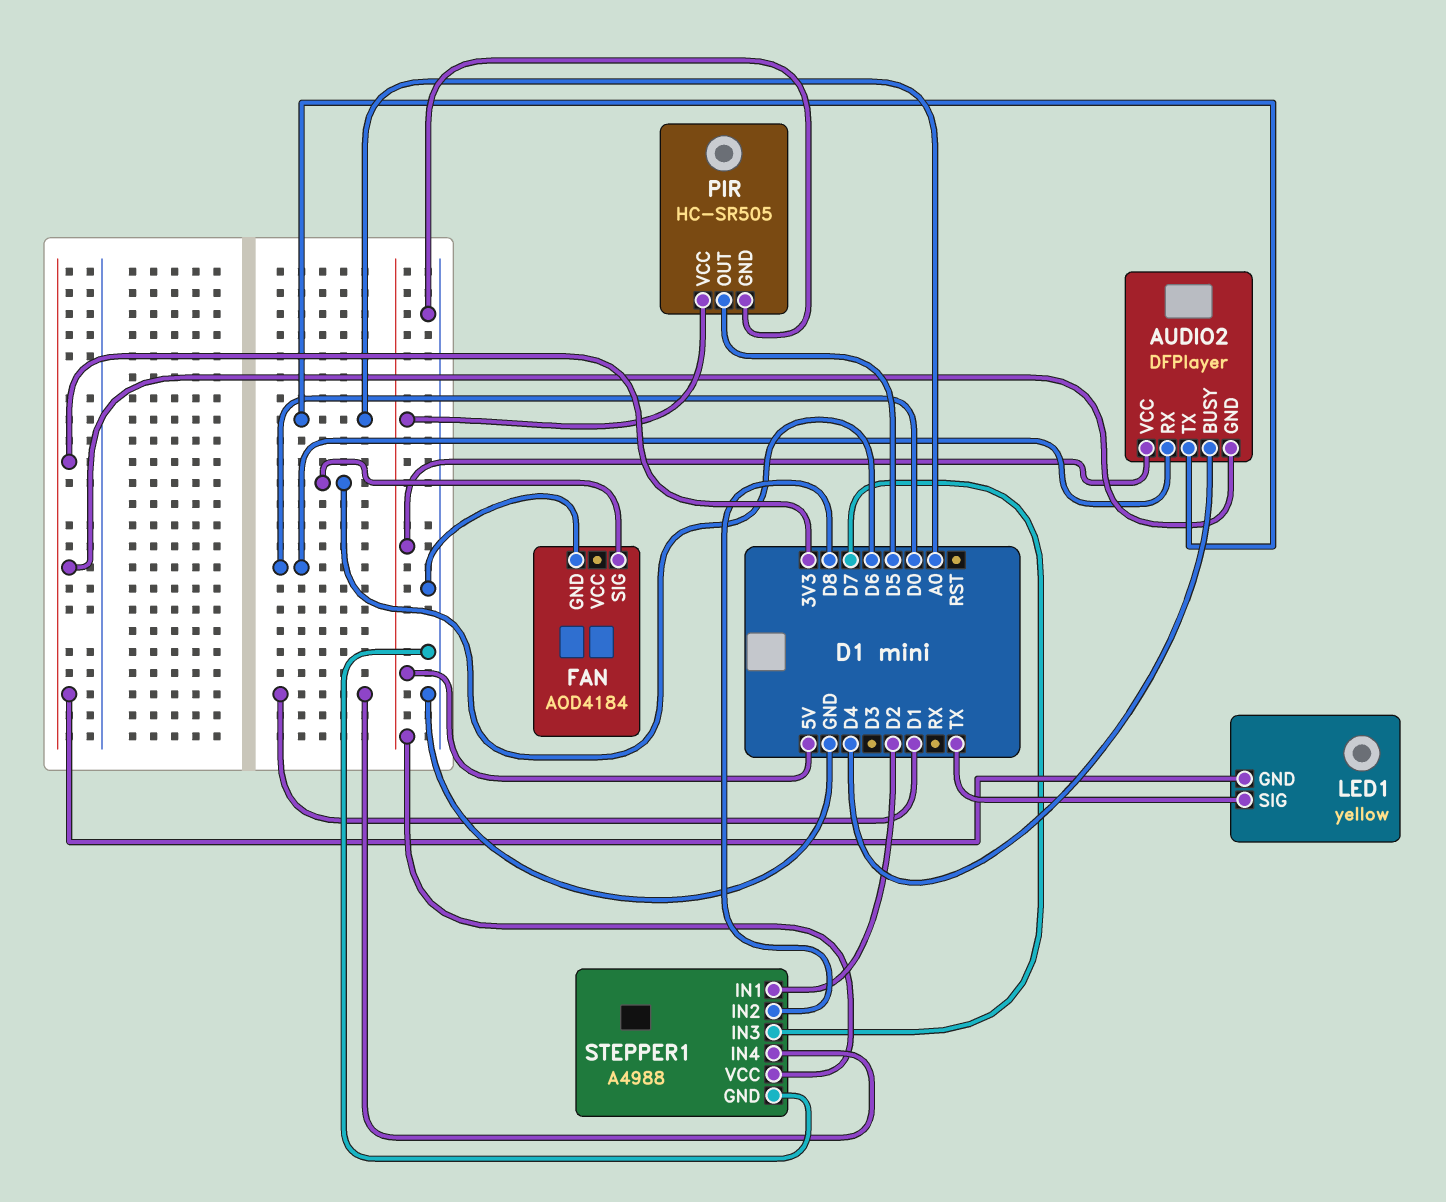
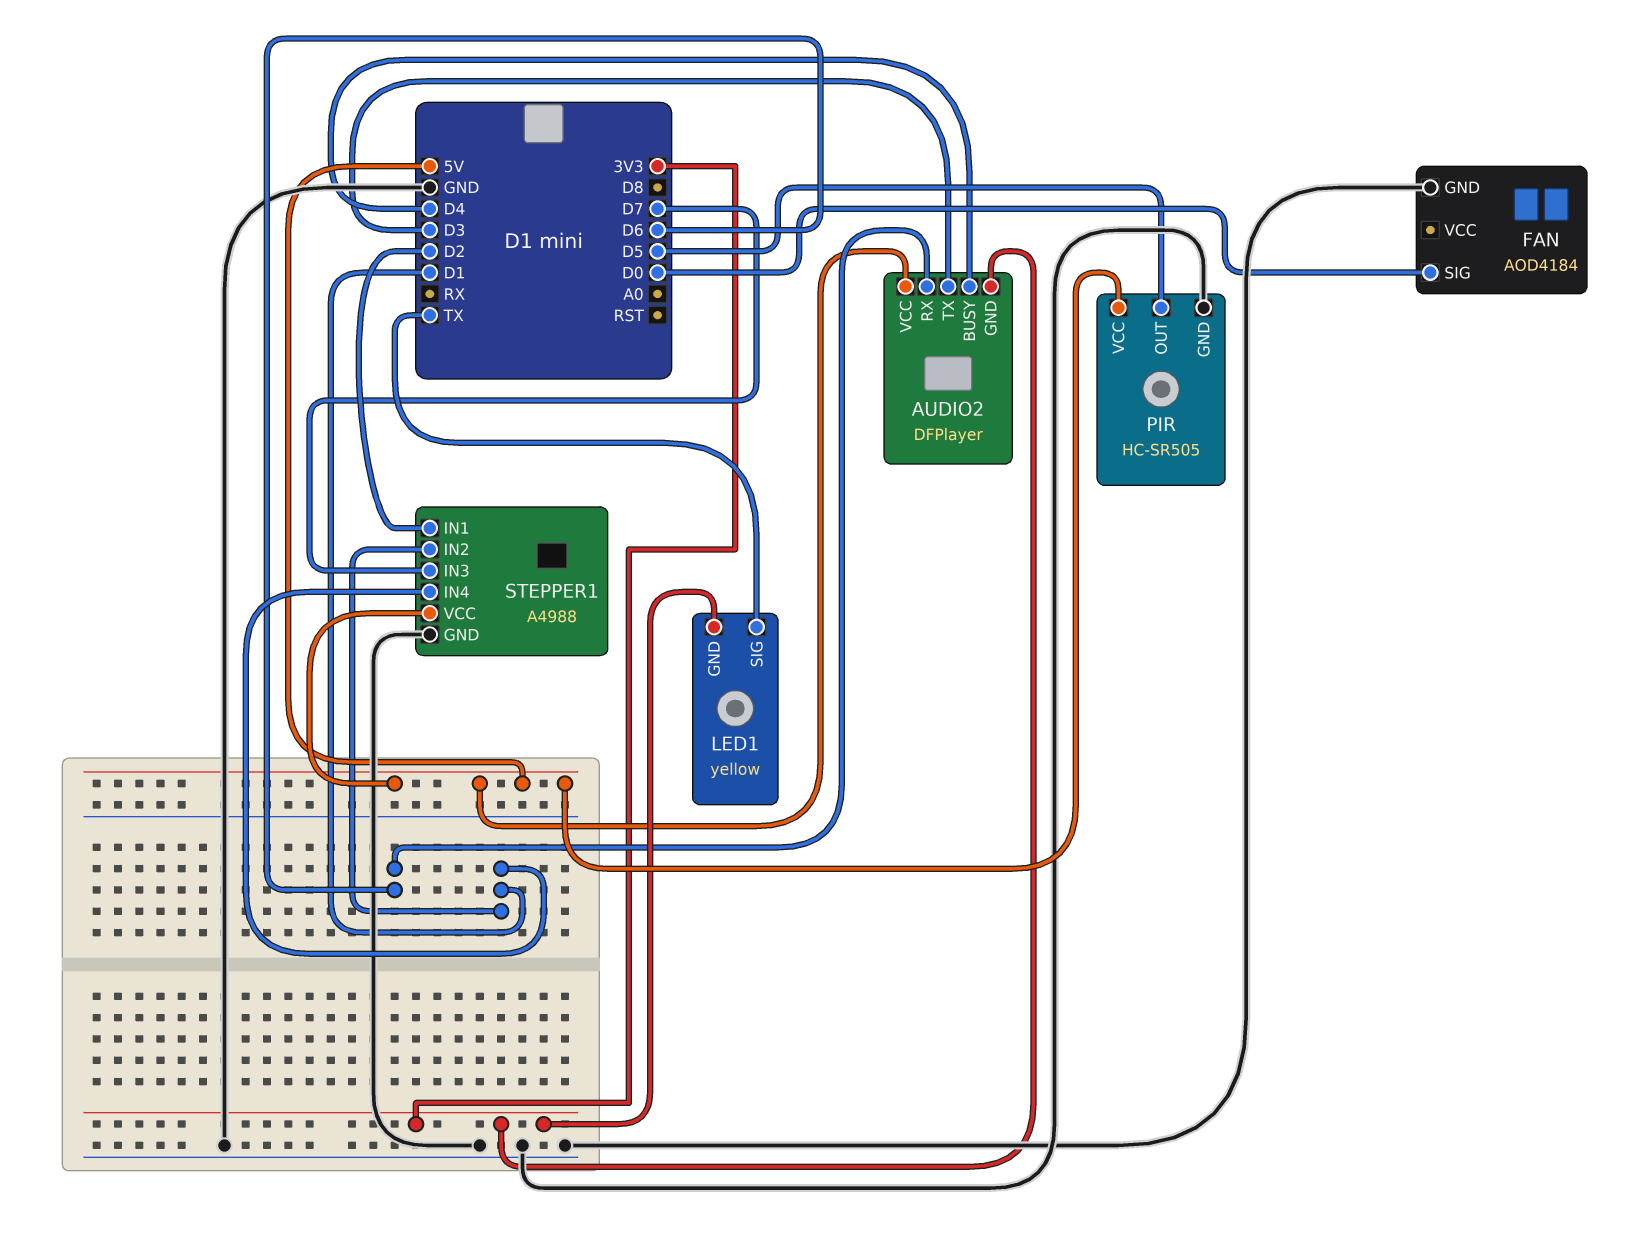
AUDIO2 pin RX: D0 -> D6
AUDIO2 pin TX: A0 -> D3
FAN pin SIG: D6 -> D0
STEPPER1 pin IN2: D8 -> D1

